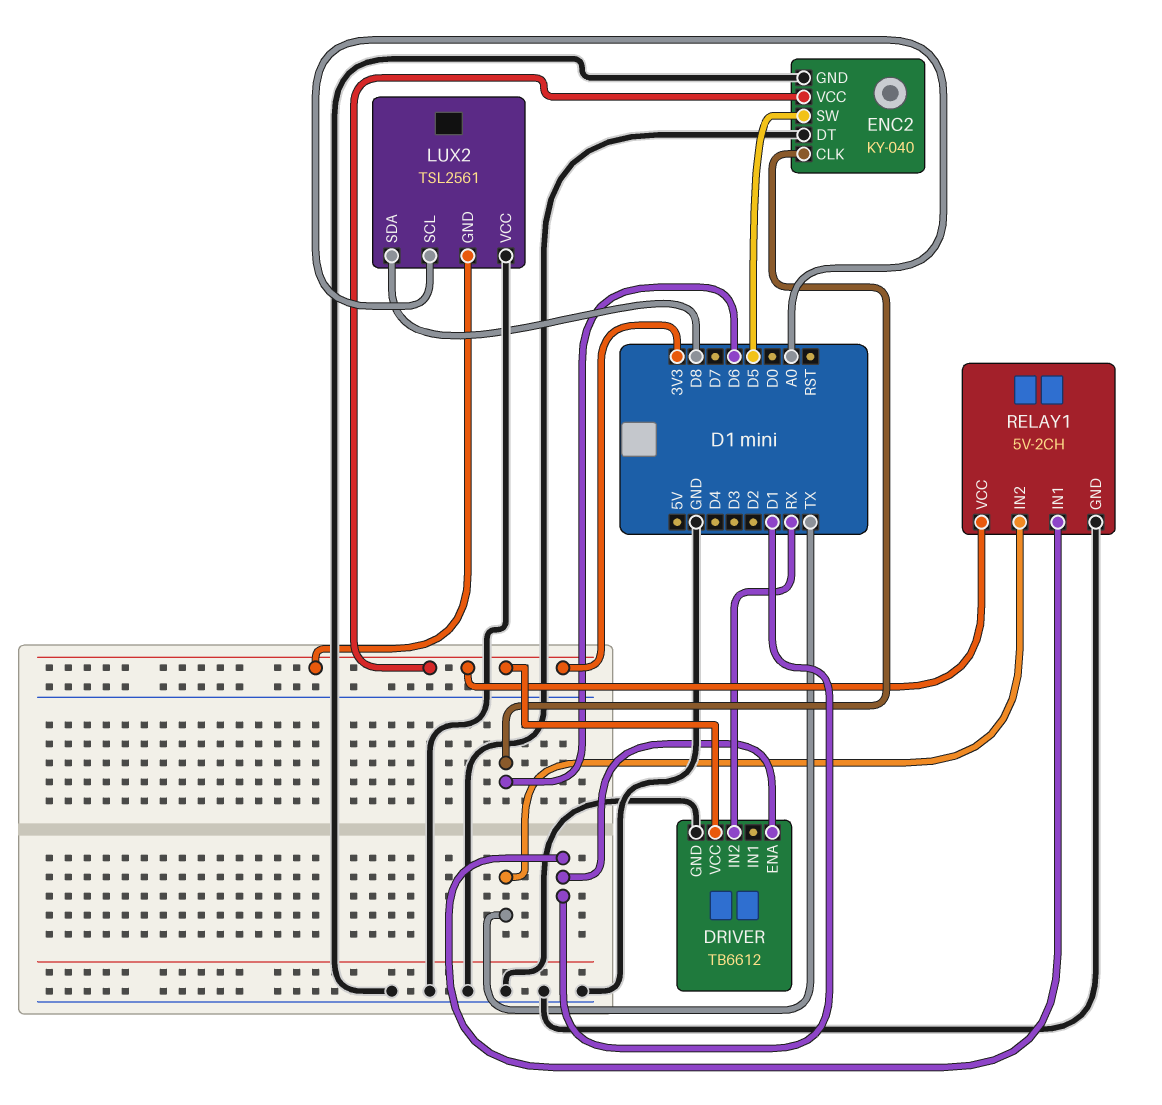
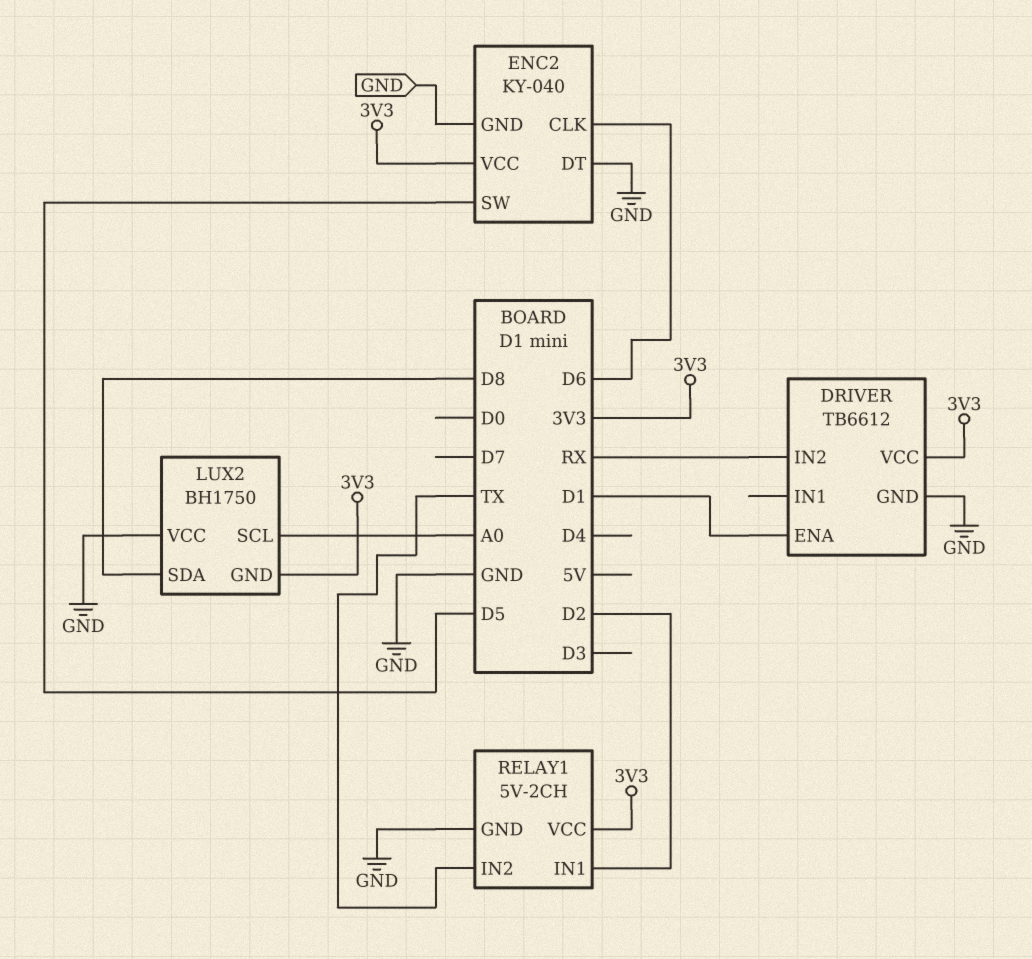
LUX2: TSL2561 -> BH1750
RELAY1 pin IN1: D1 -> D2

